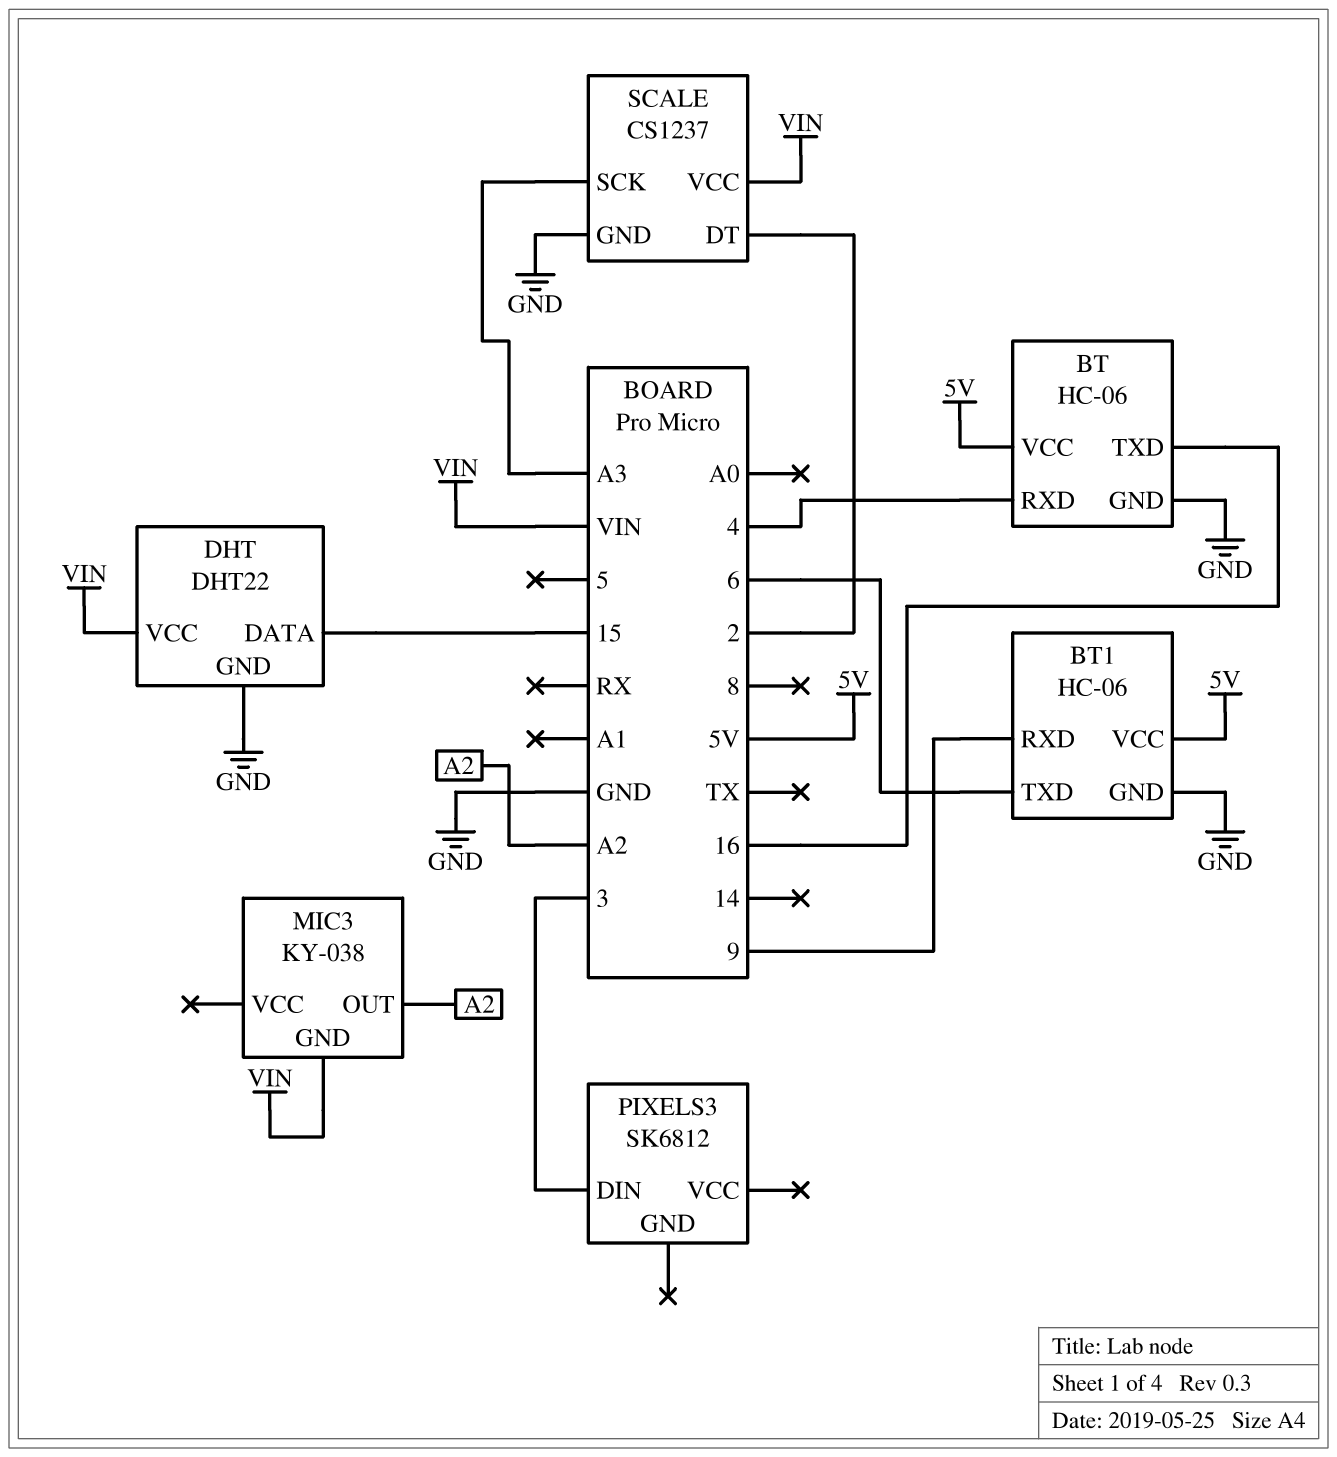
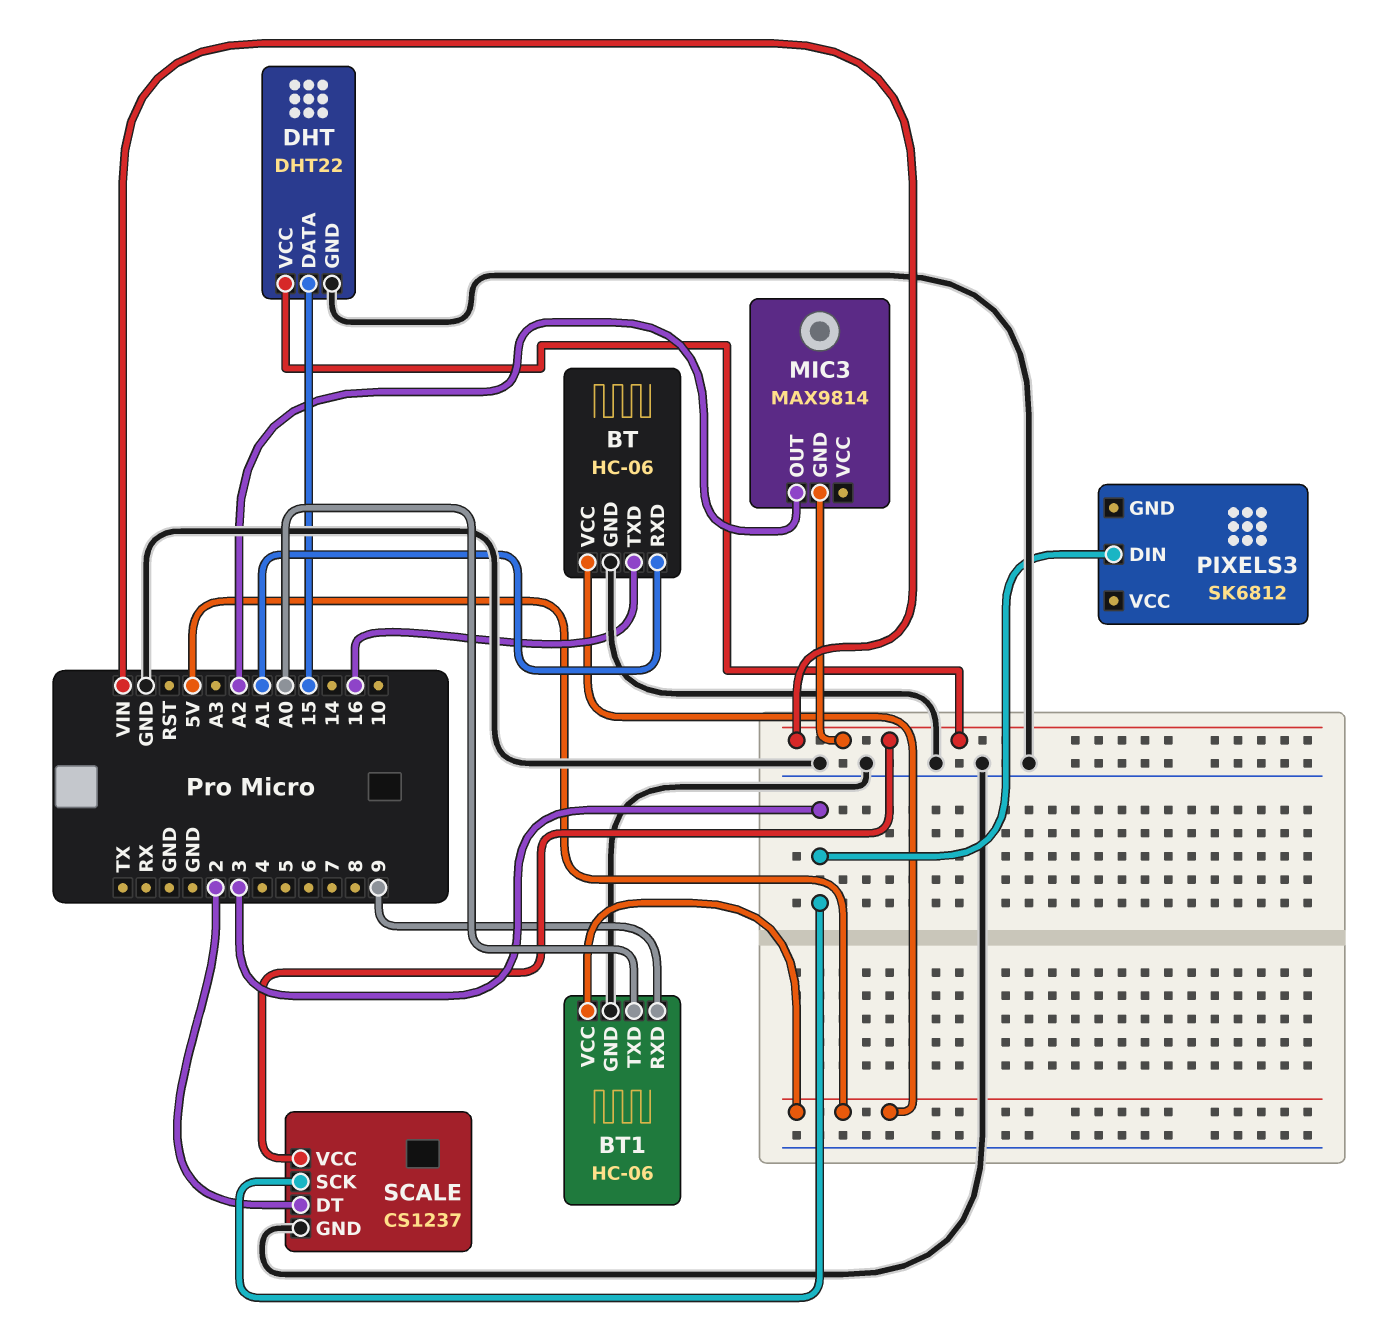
BT pin RXD: 4 -> A1
BT1 pin TXD: 6 -> A0
MIC3: KY-038 -> MAX9814
SCALE pin SCK: A3 -> 3

